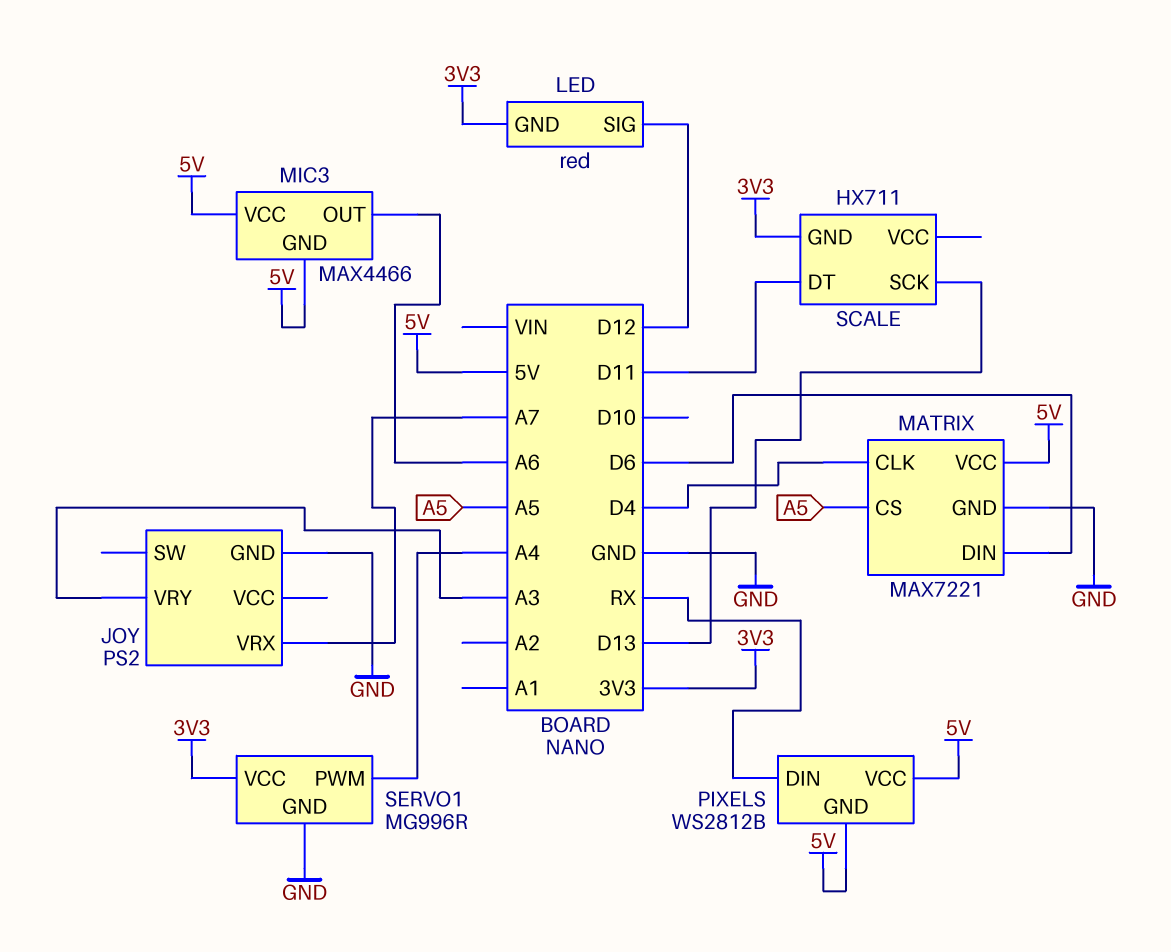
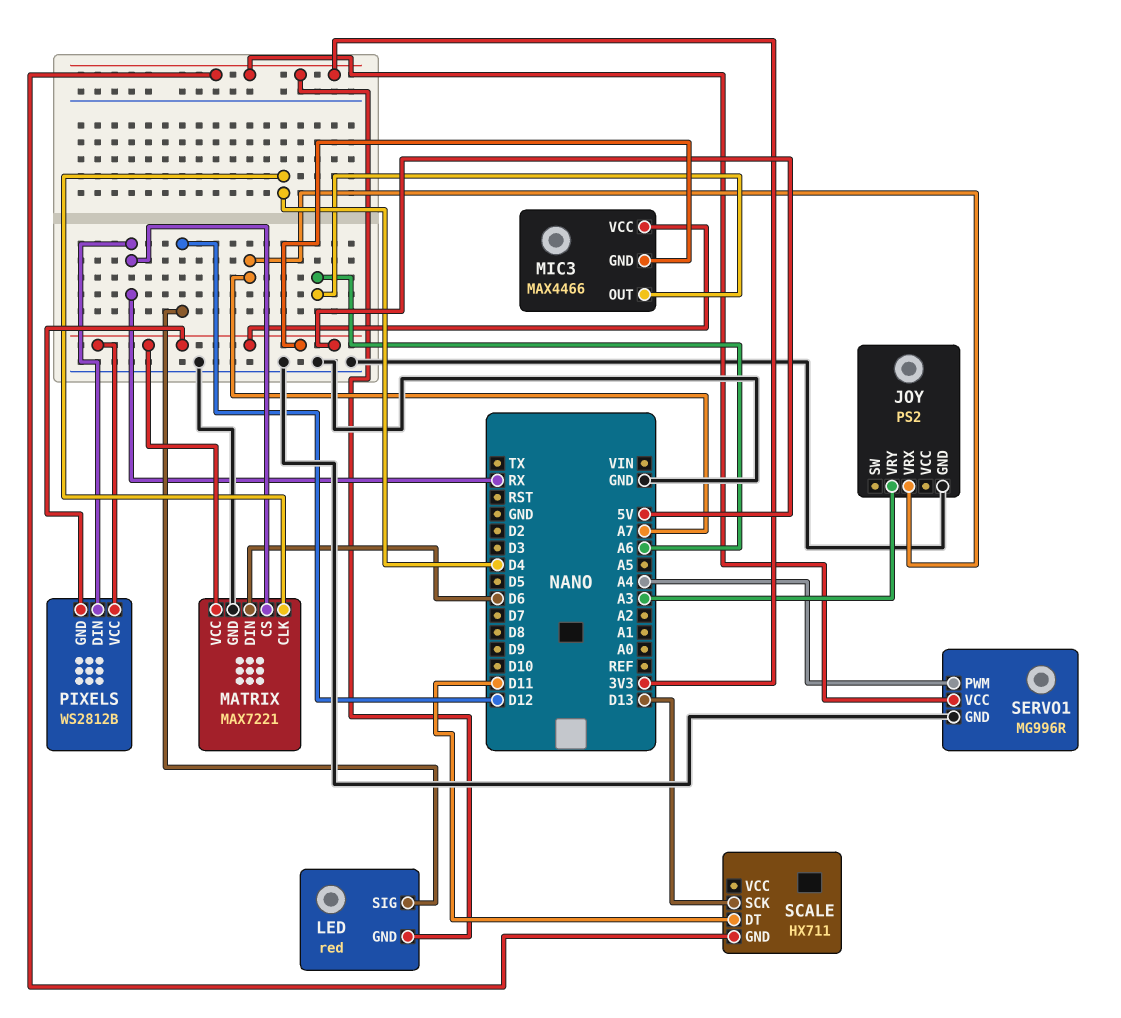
MATRIX pin CS: A5 -> RX

